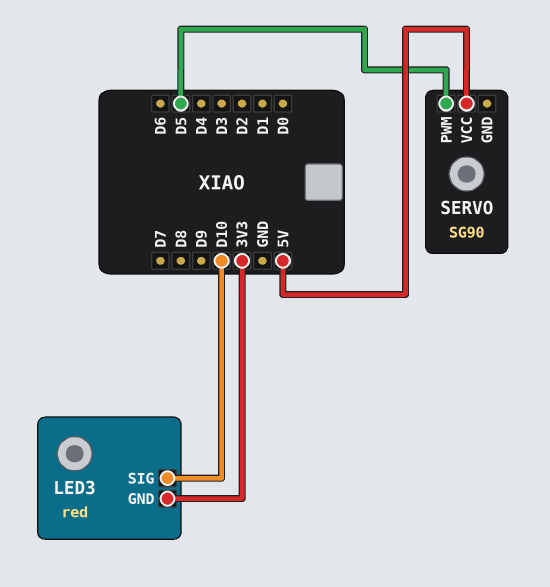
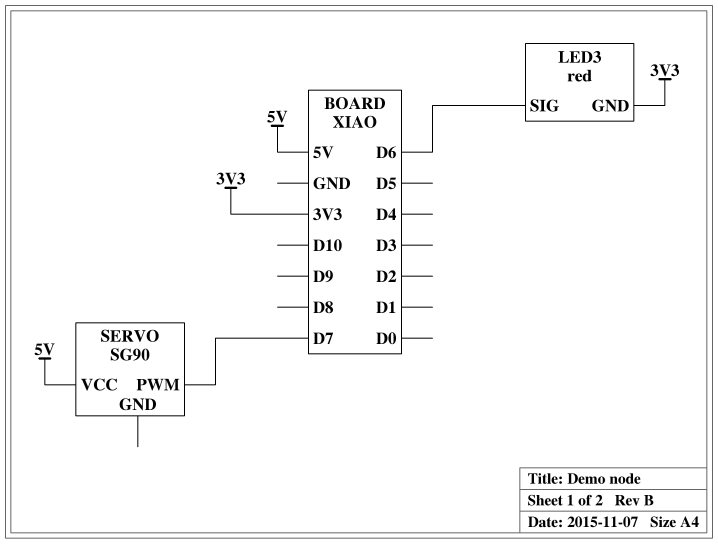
LED3 pin SIG: D10 -> D6
SERVO pin PWM: D5 -> D7

